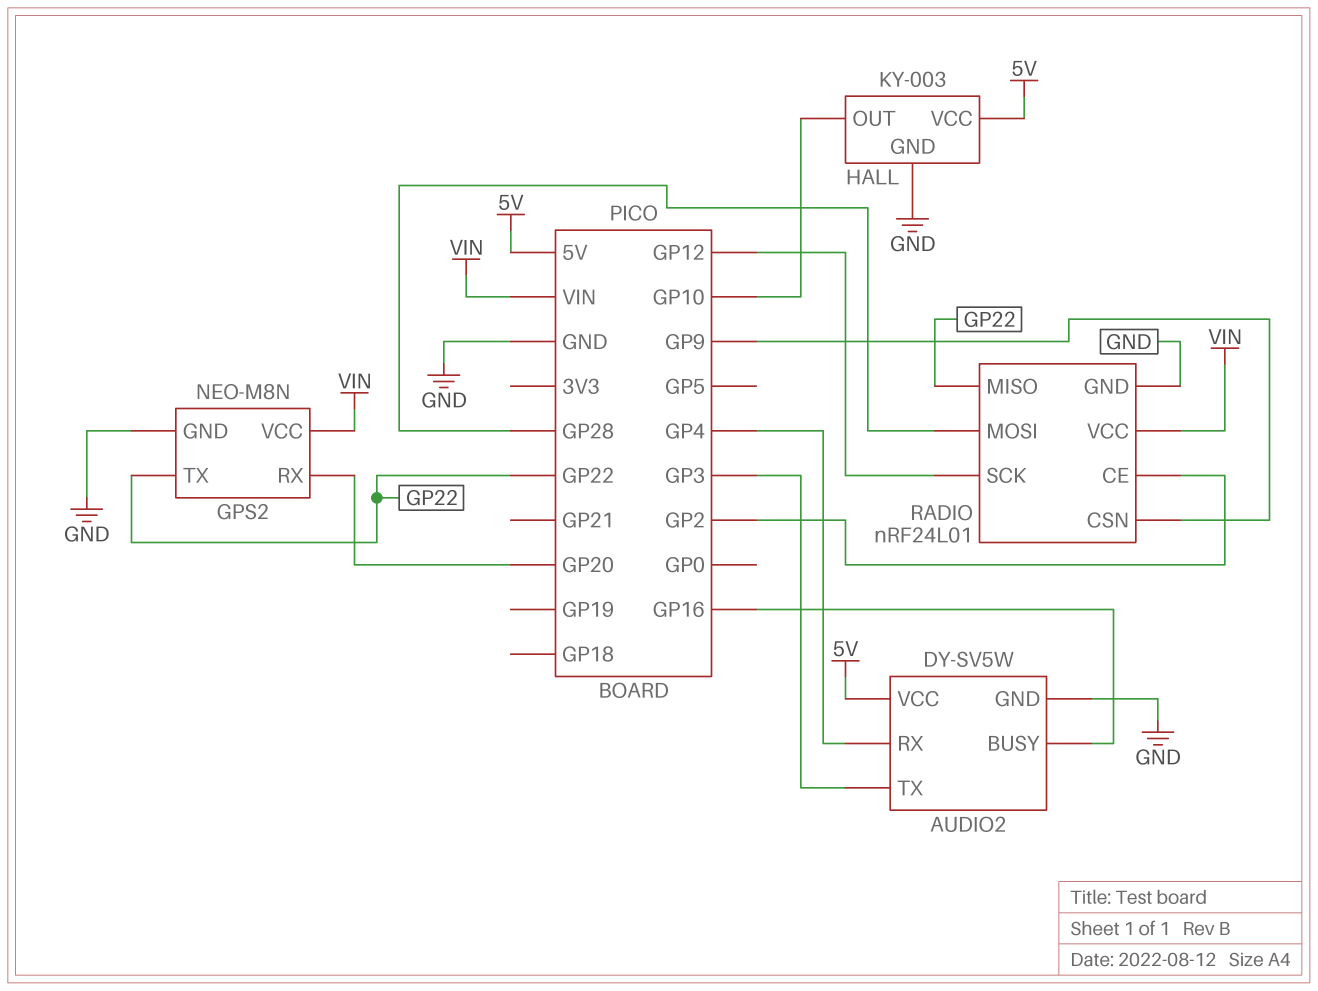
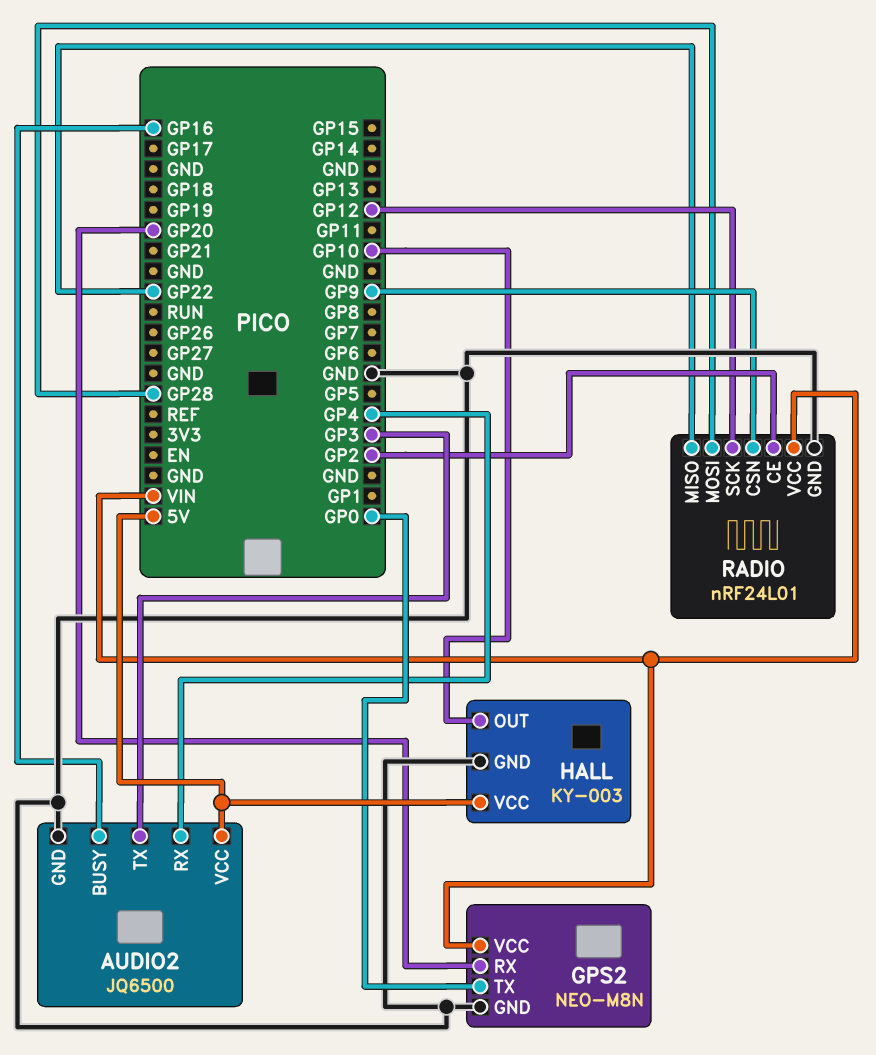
AUDIO2: DY-SV5W -> JQ6500
GPS2 pin TX: GP22 -> GP0

